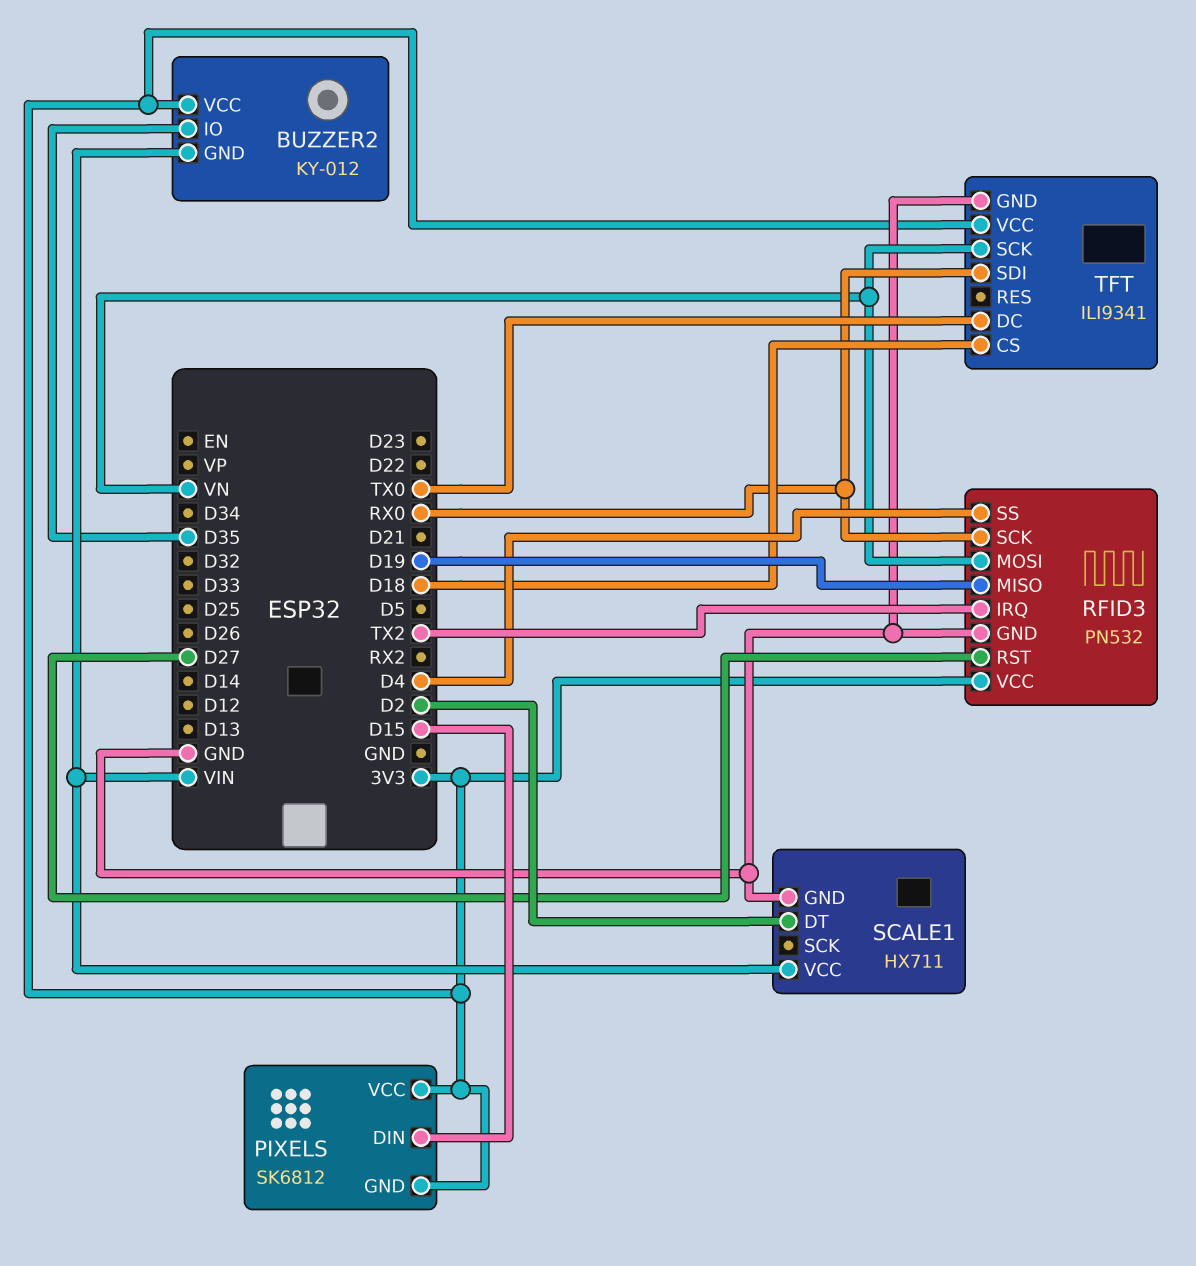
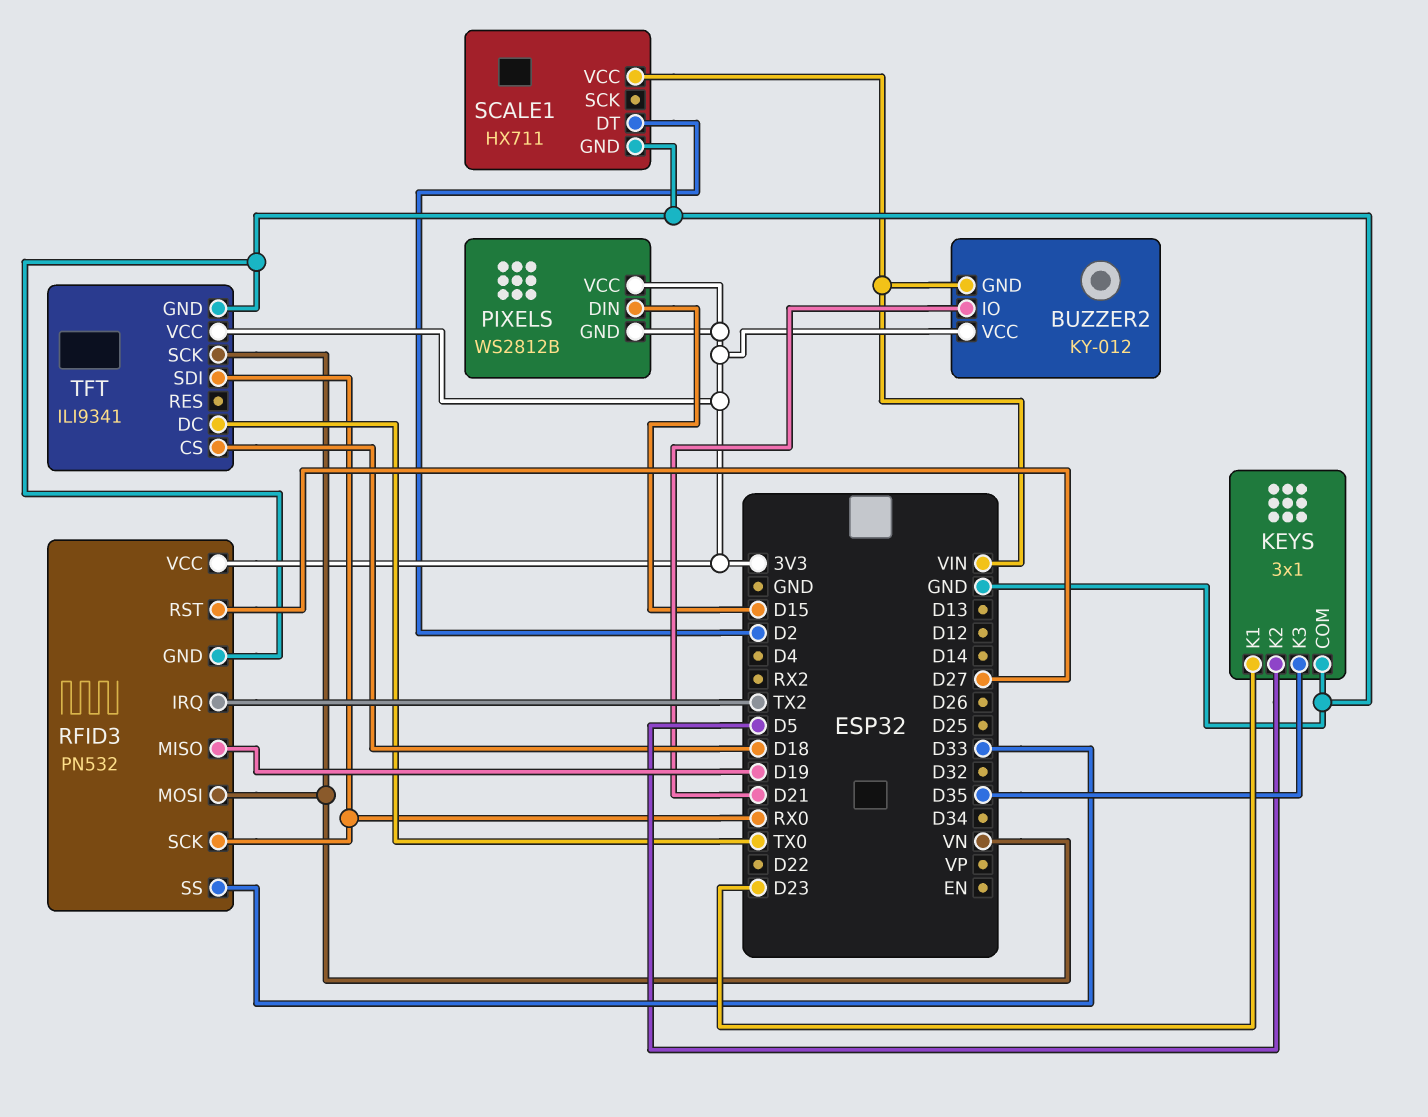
BUZZER2 pin IO: D35 -> D21
KEYS: none -> 3x1
KEYS pin COM: none -> GND
KEYS pin K1: none -> D23
KEYS pin K2: none -> D5
KEYS pin K3: none -> D35
PIXELS: SK6812 -> WS2812B
RFID3 pin SS: D4 -> D33

